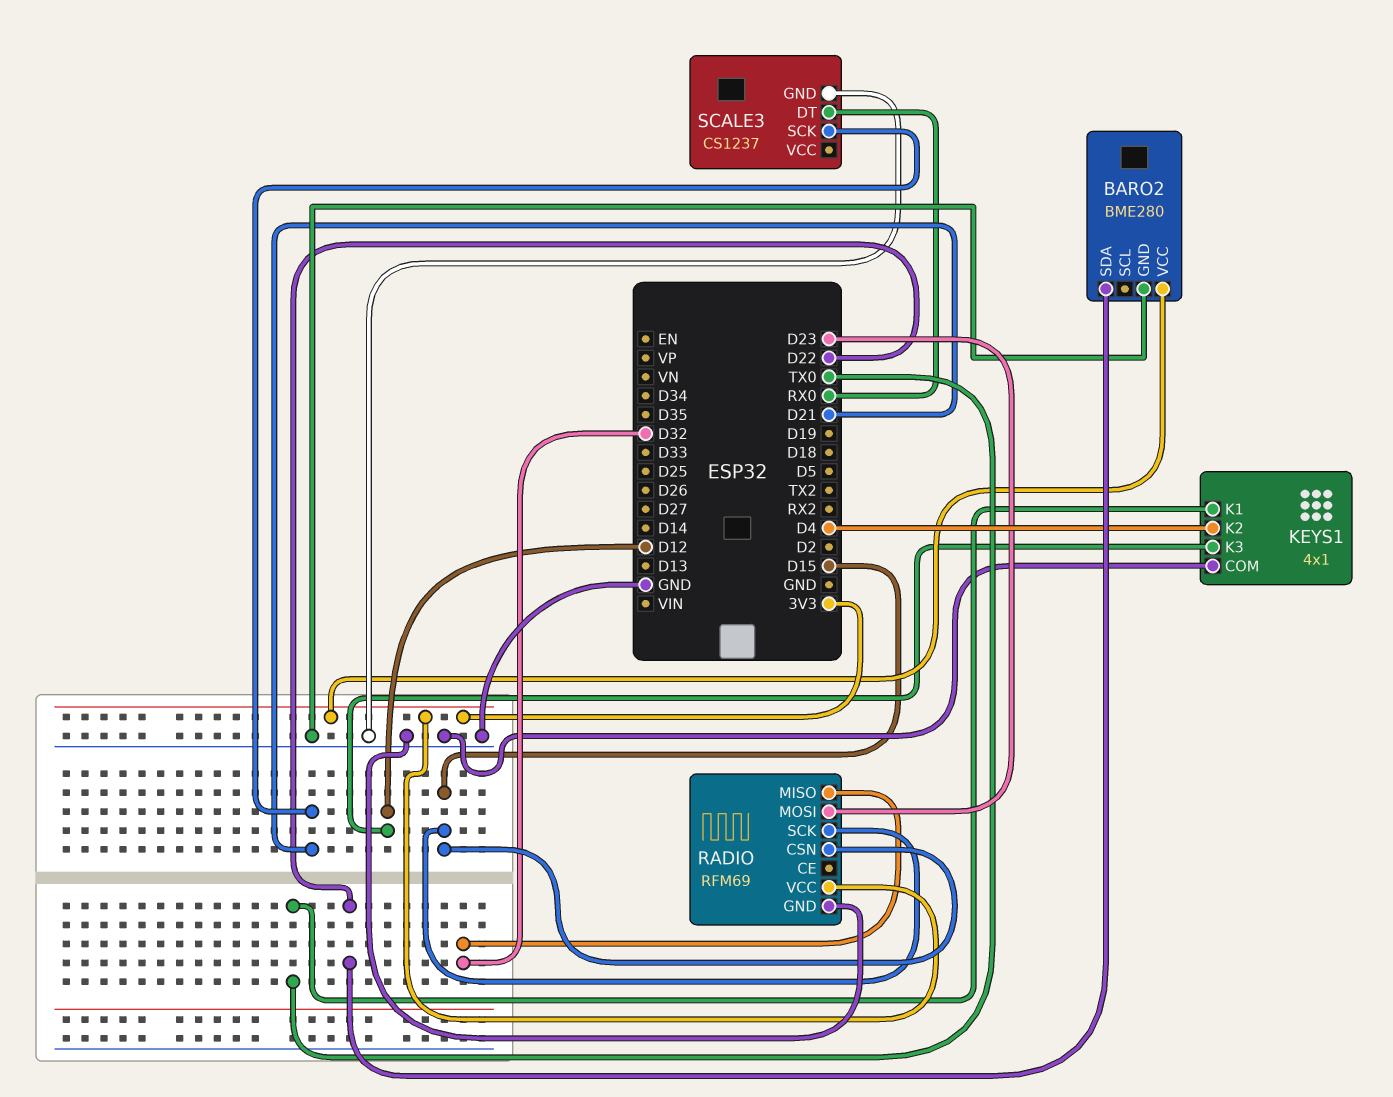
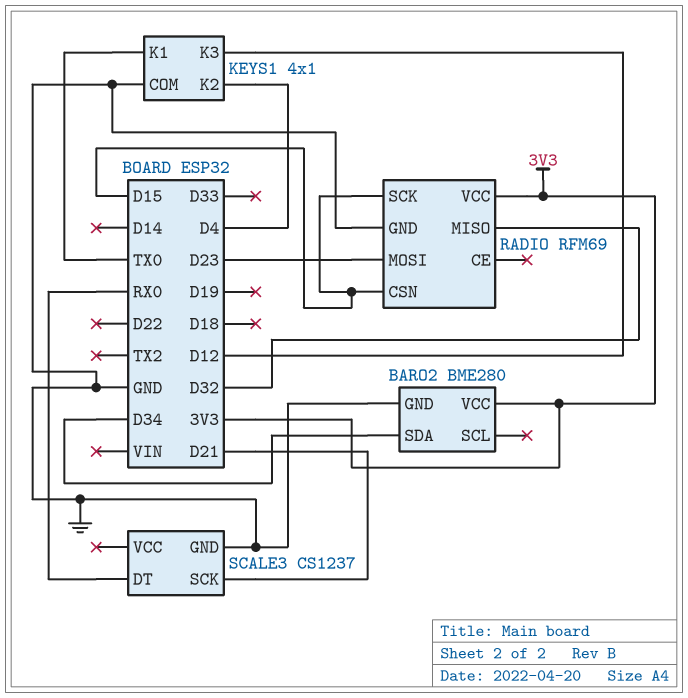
BARO2 pin SDA: D22 -> D34

